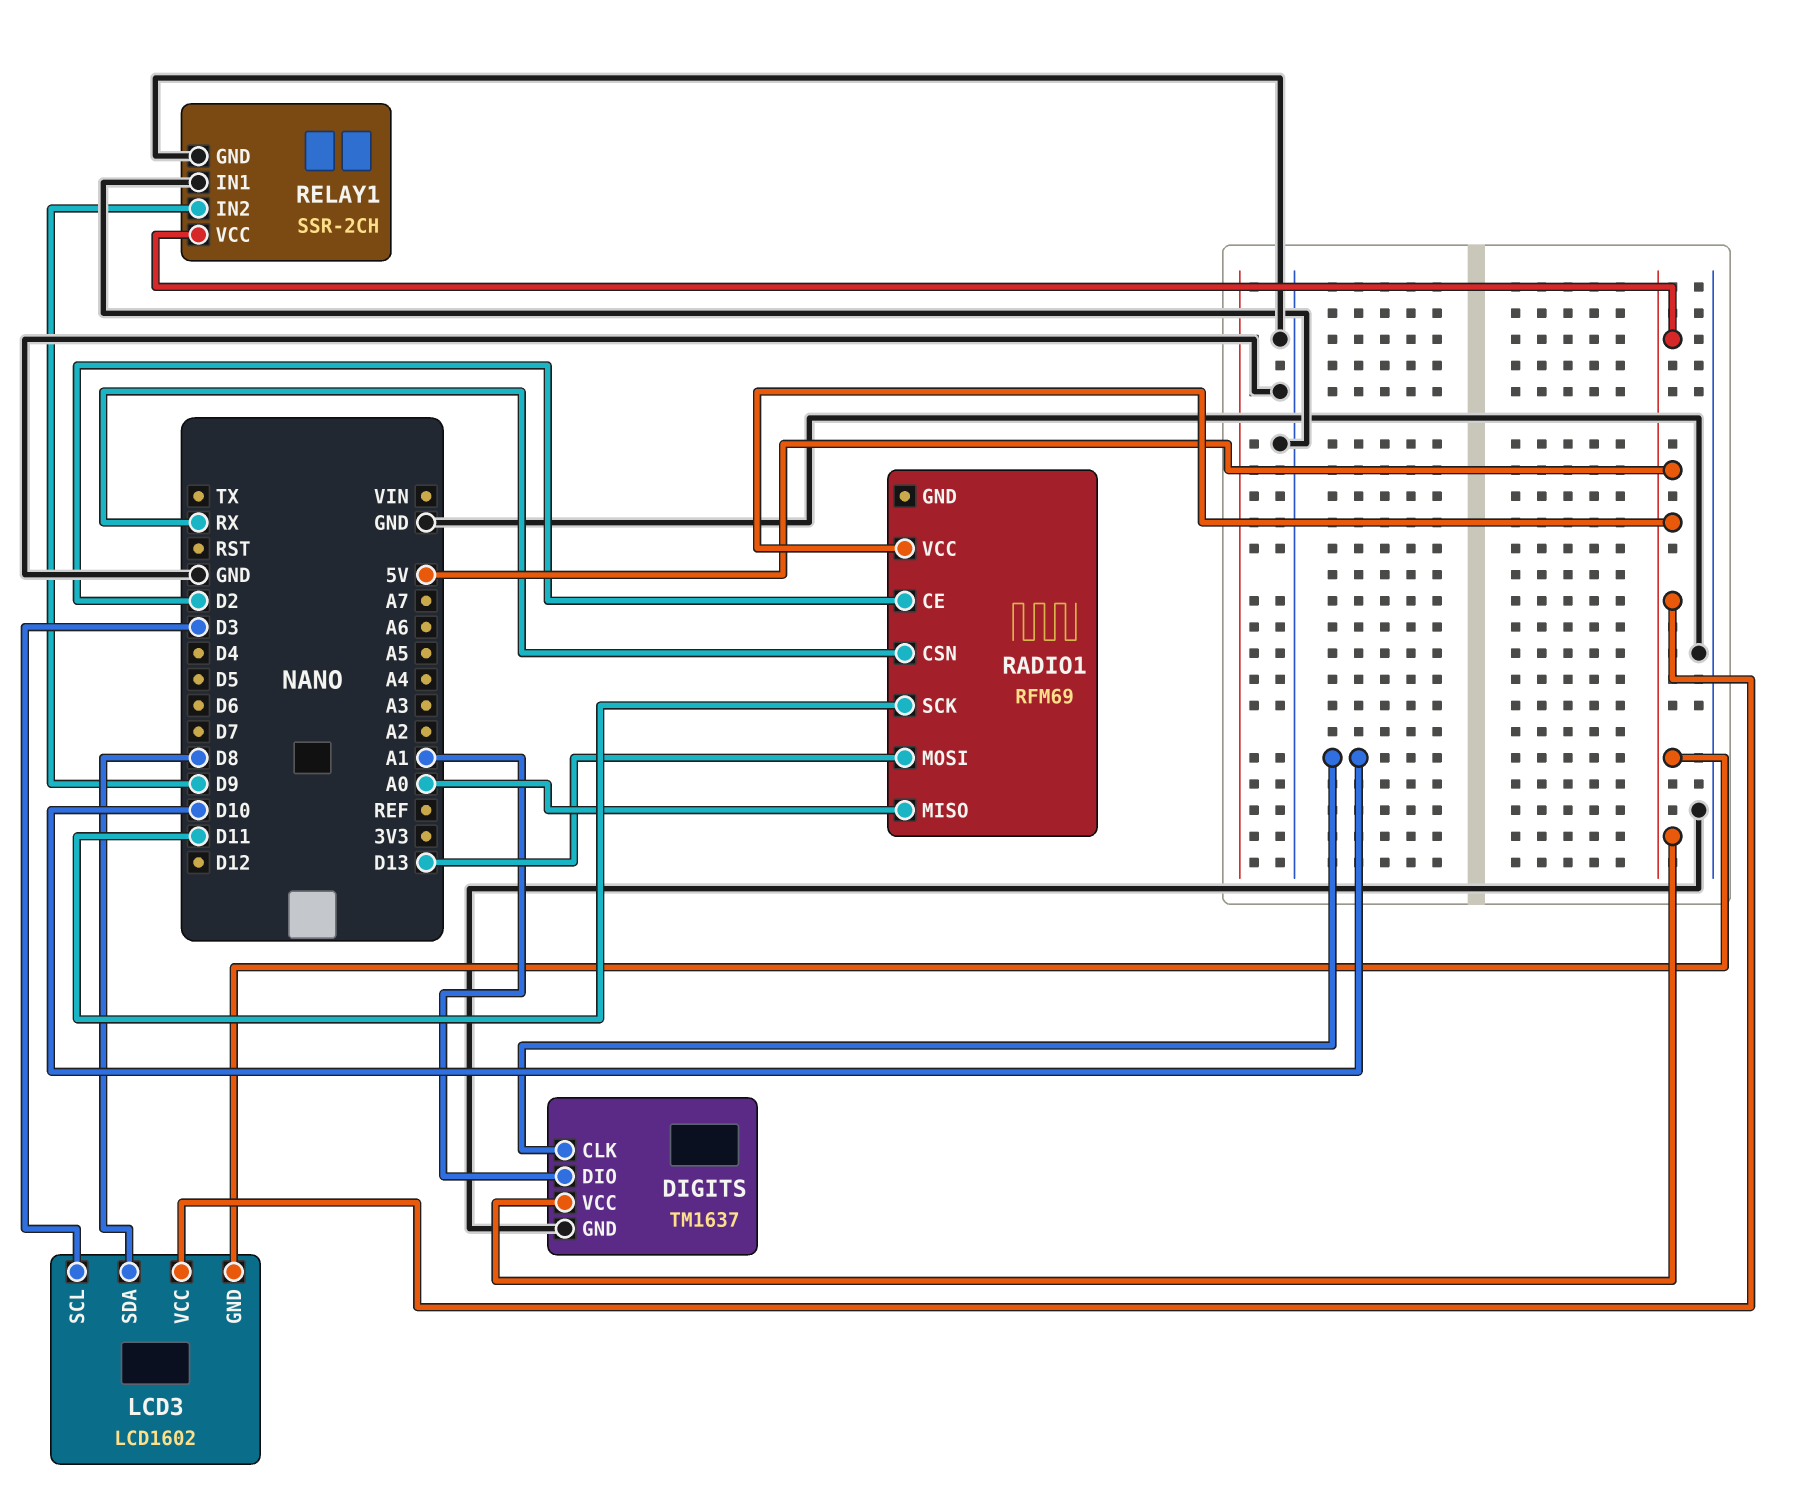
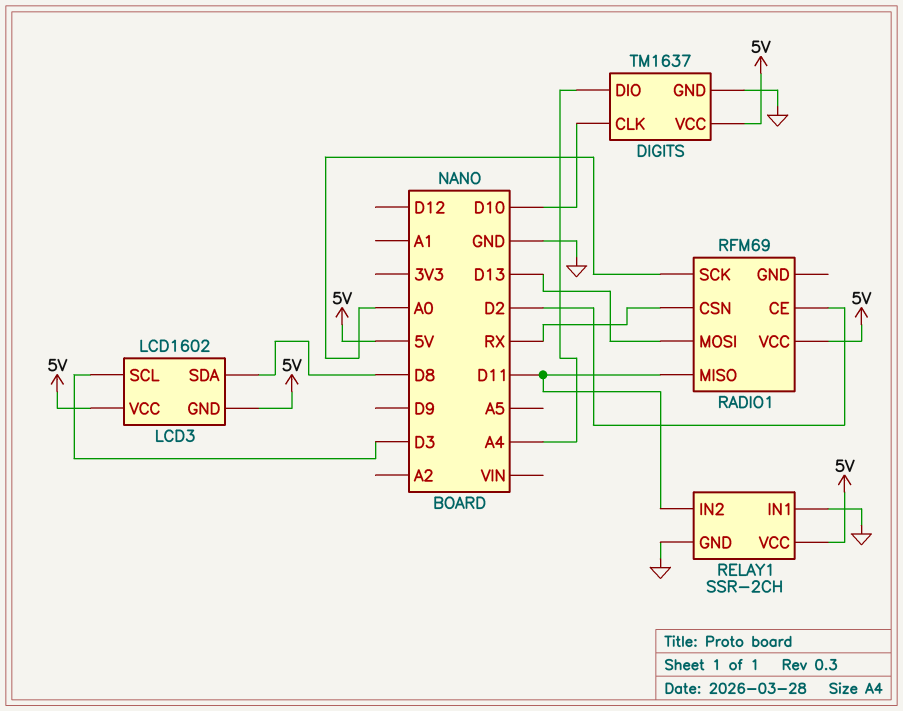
DIGITS pin DIO: A1 -> A4
RADIO1 pin MISO: A0 -> D11
RADIO1 pin SCK: D11 -> A0
RELAY1 pin IN2: D9 -> D11

